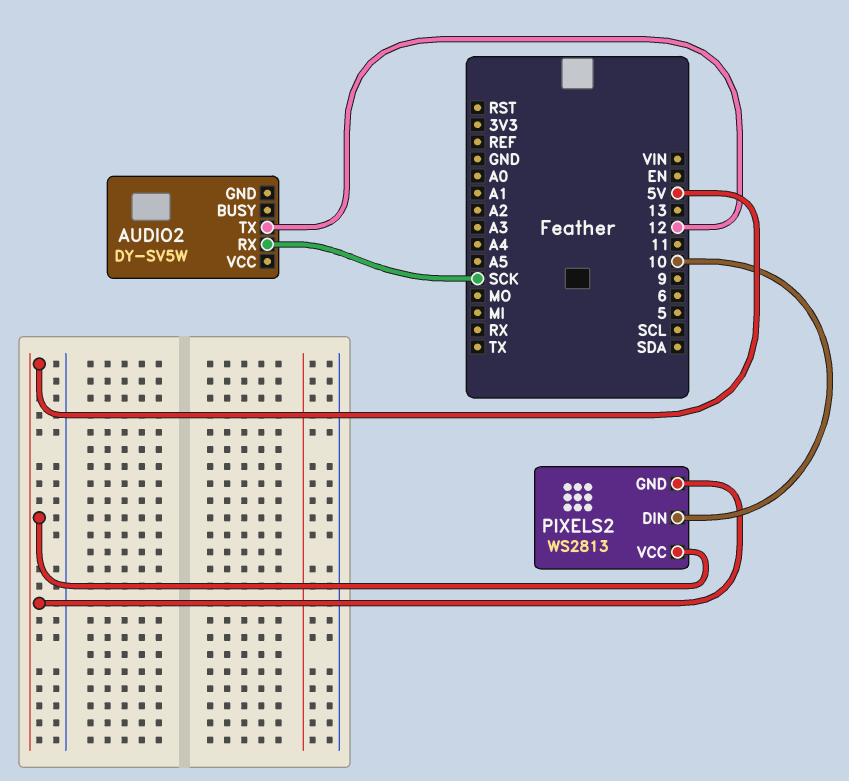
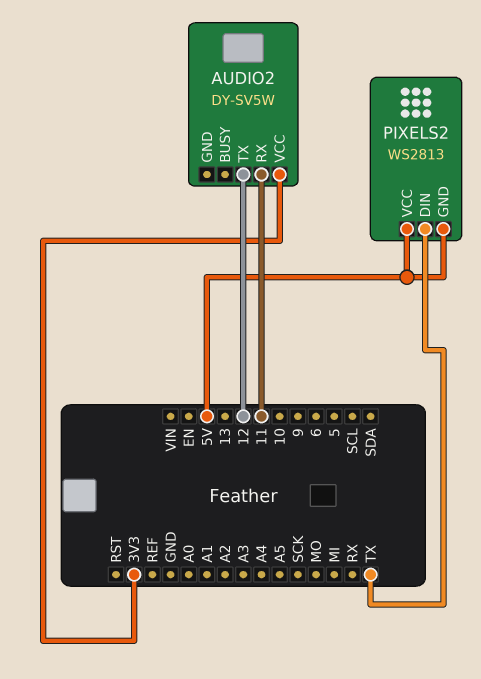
AUDIO2 pin RX: SCK -> 11
AUDIO2 pin VCC: none -> 3V3
PIXELS2 pin DIN: 10 -> TX

